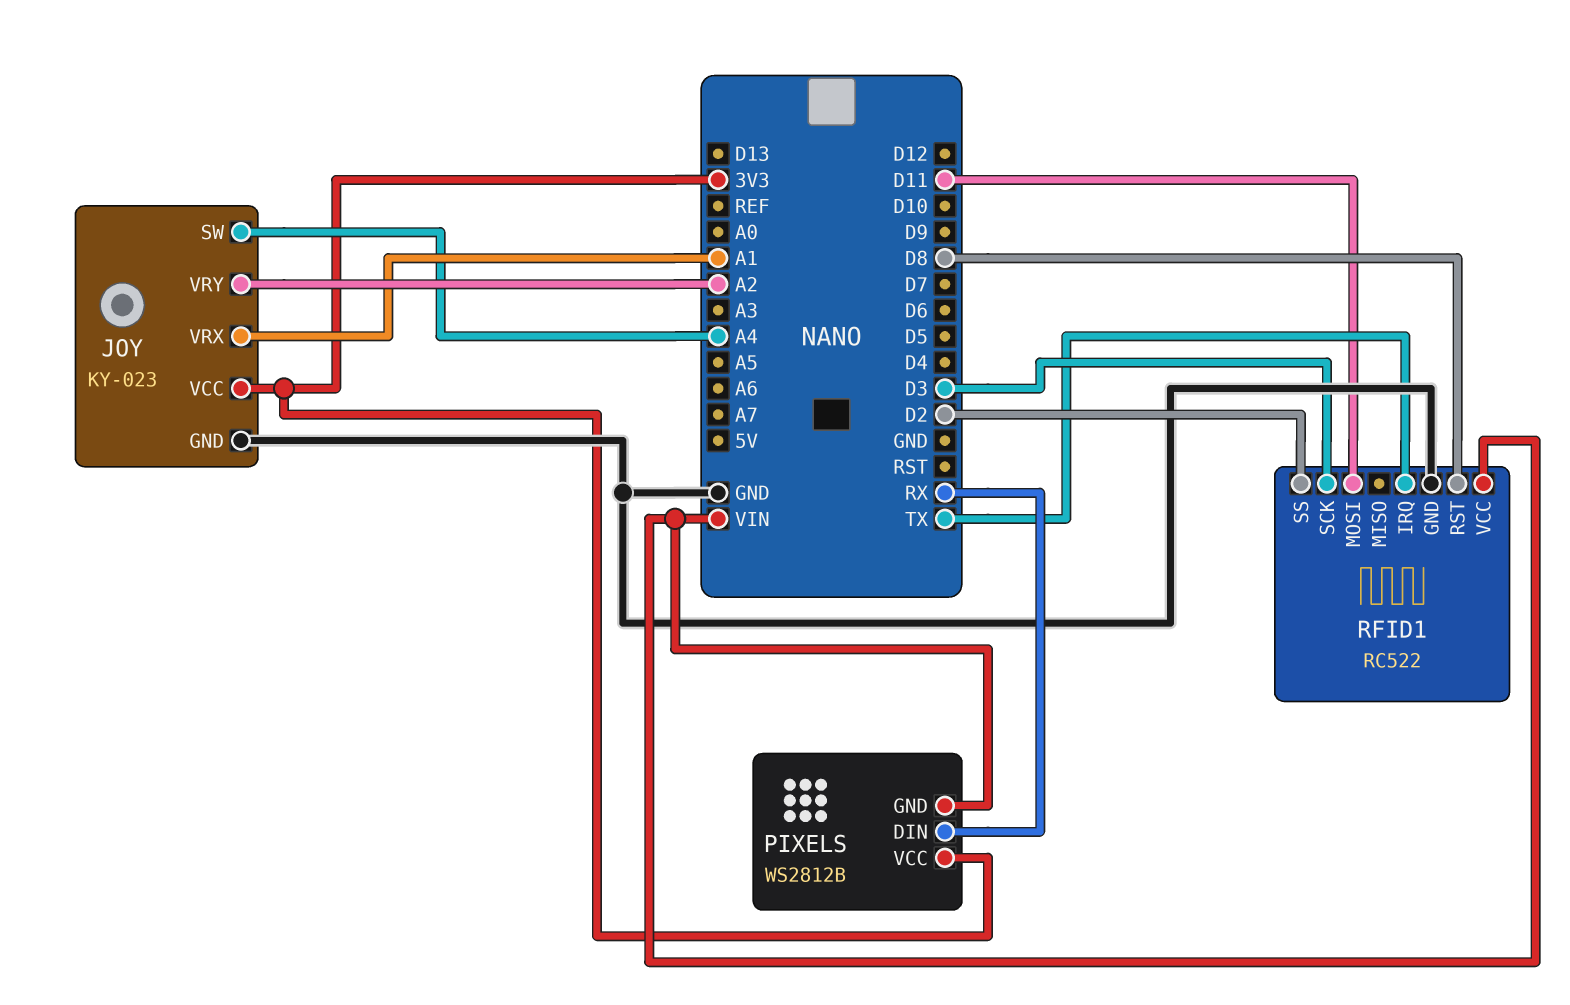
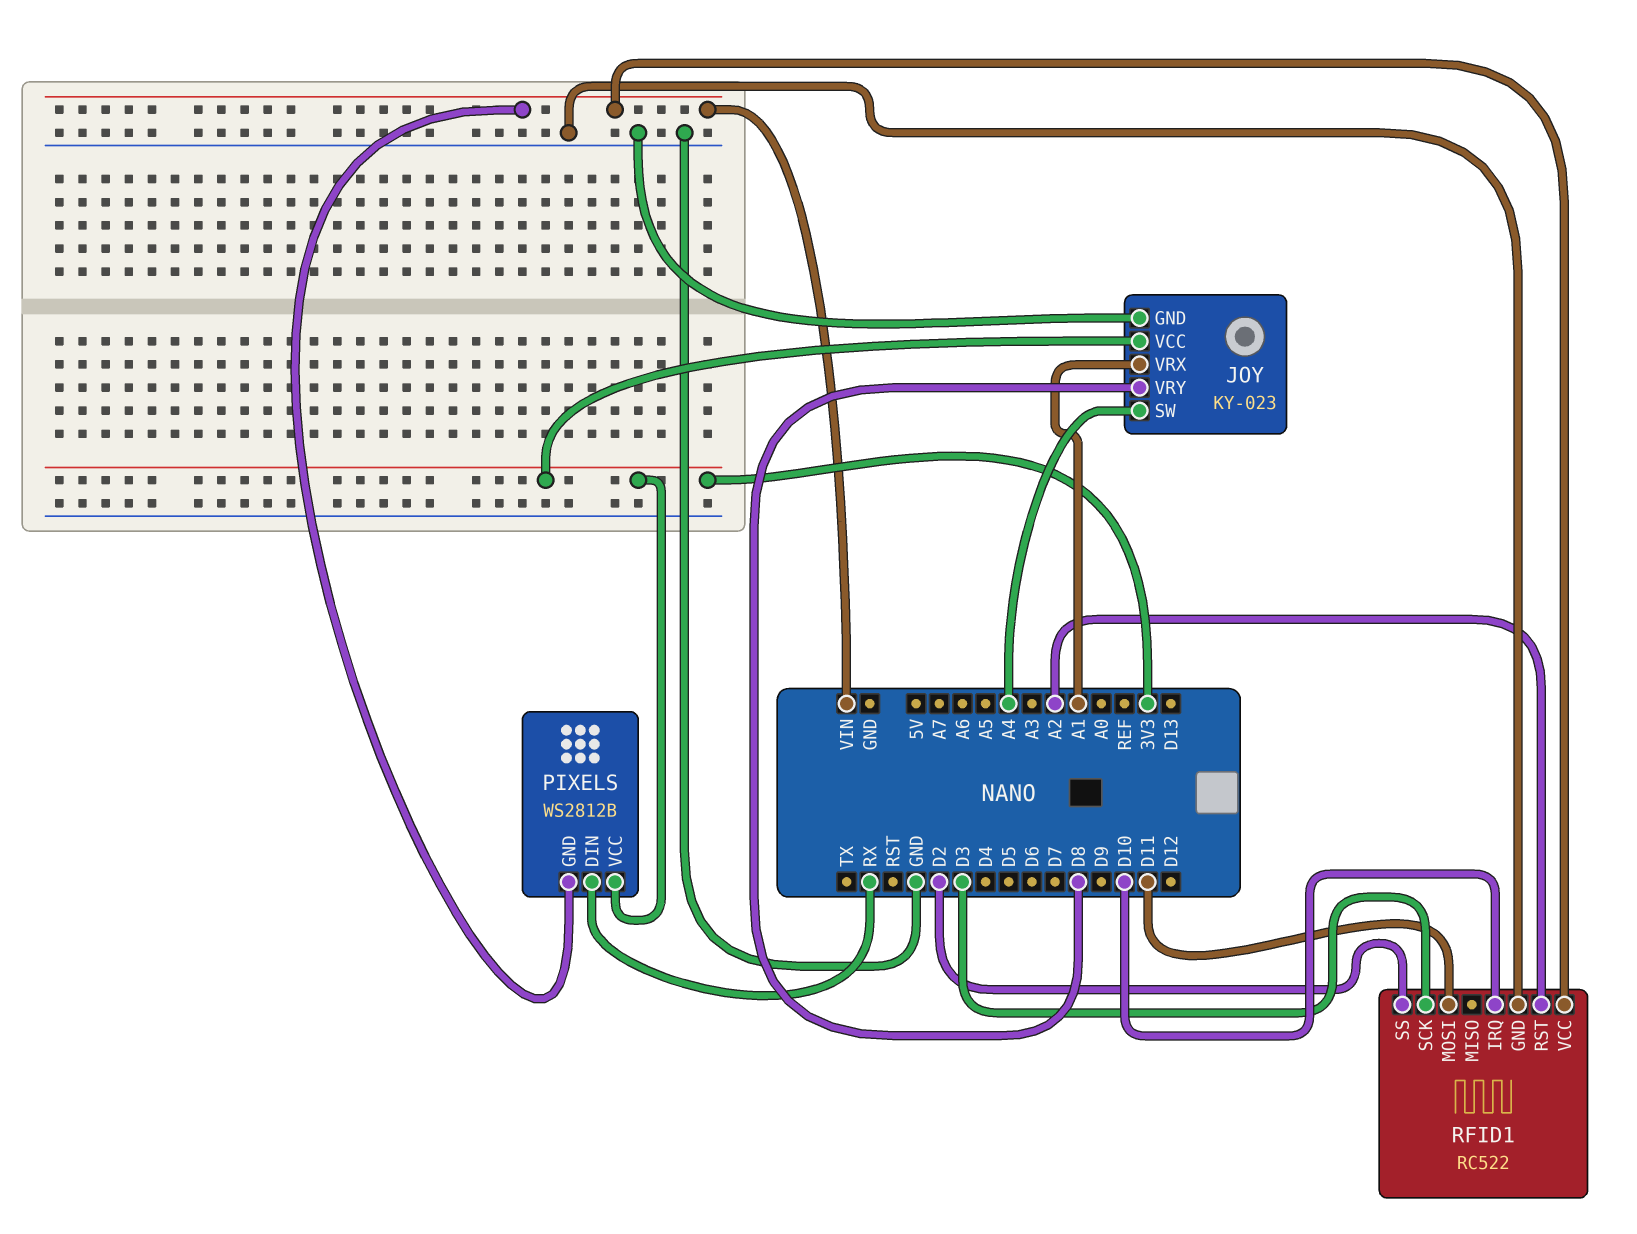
JOY pin VRY: A2 -> D8
RFID1 pin IRQ: TX -> D10
RFID1 pin RST: D8 -> A2

